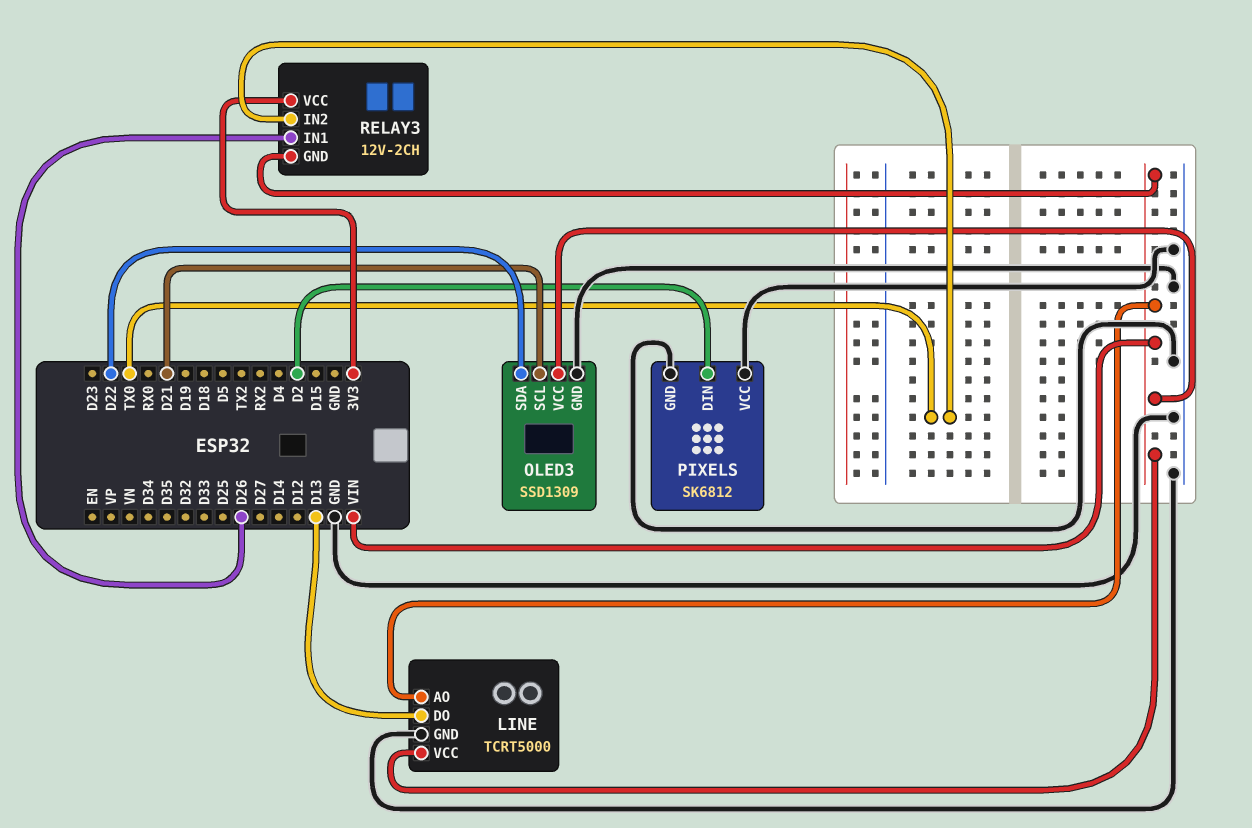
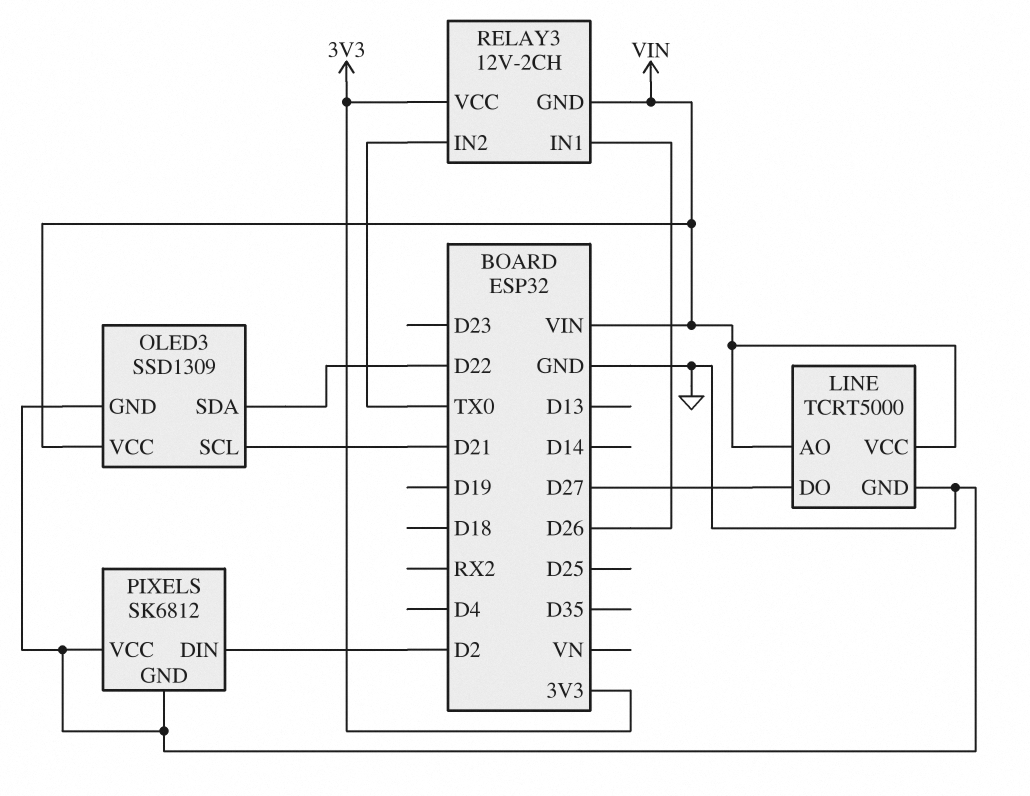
LINE pin DO: D13 -> D27

